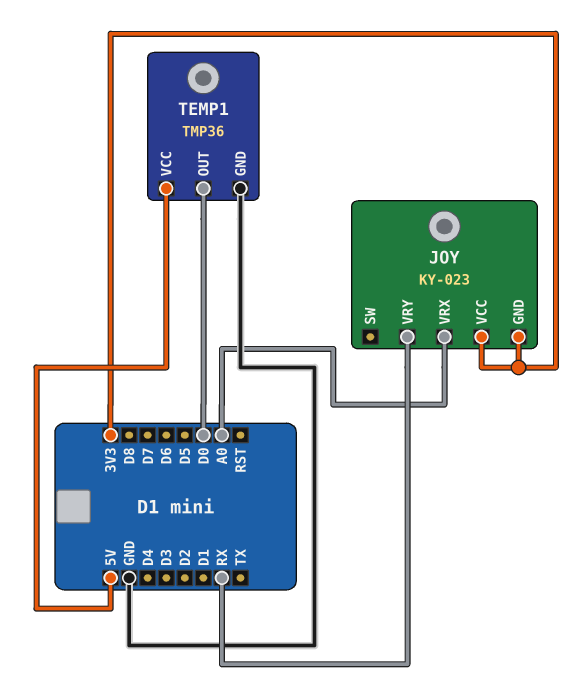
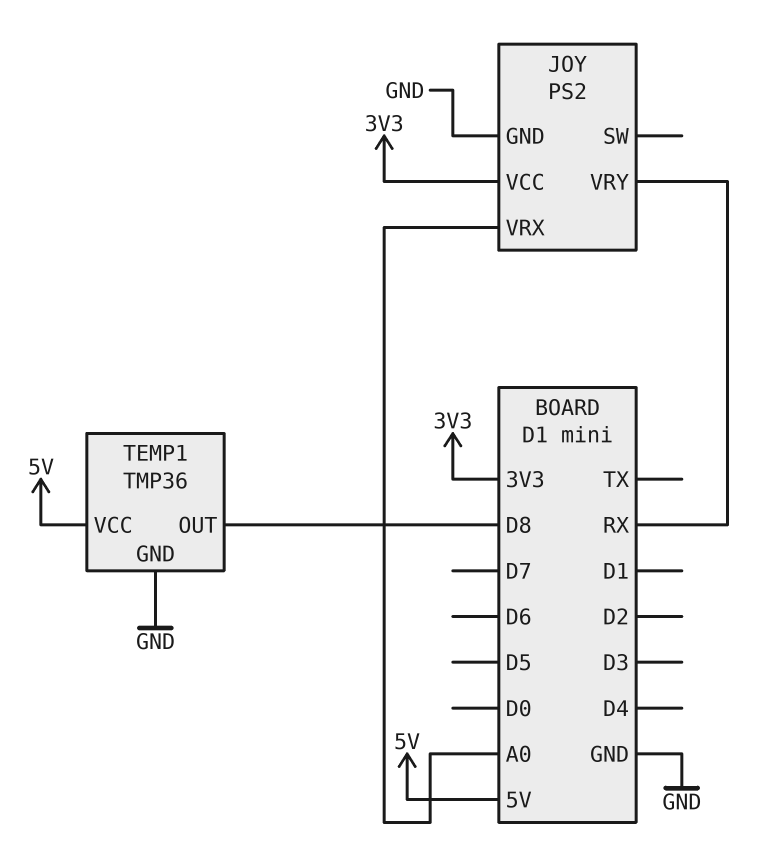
JOY: KY-023 -> PS2
JOY pin GND: 3V3 -> GND
TEMP1 pin OUT: D0 -> D8

